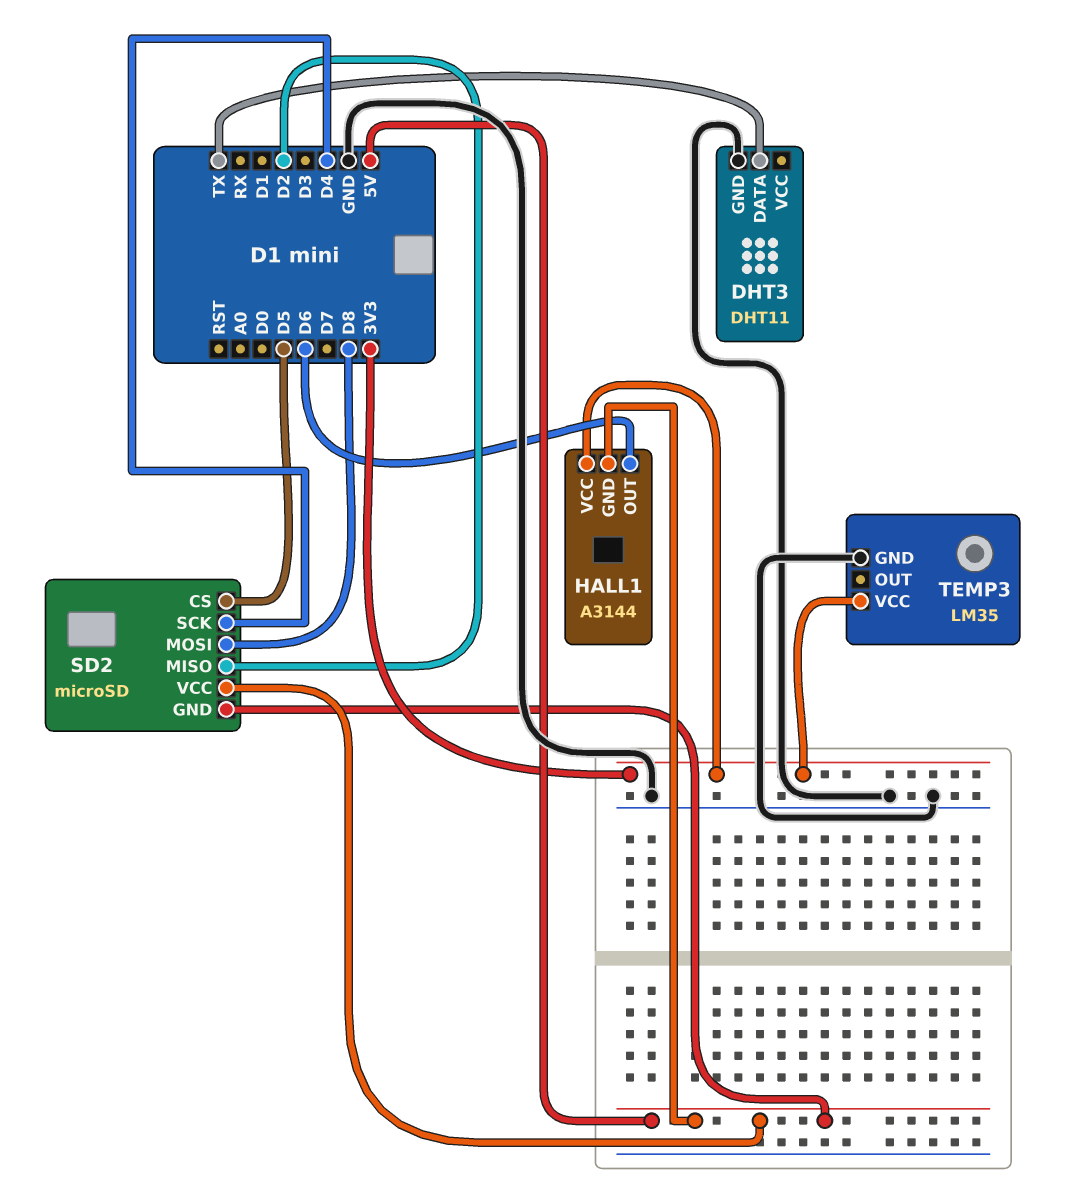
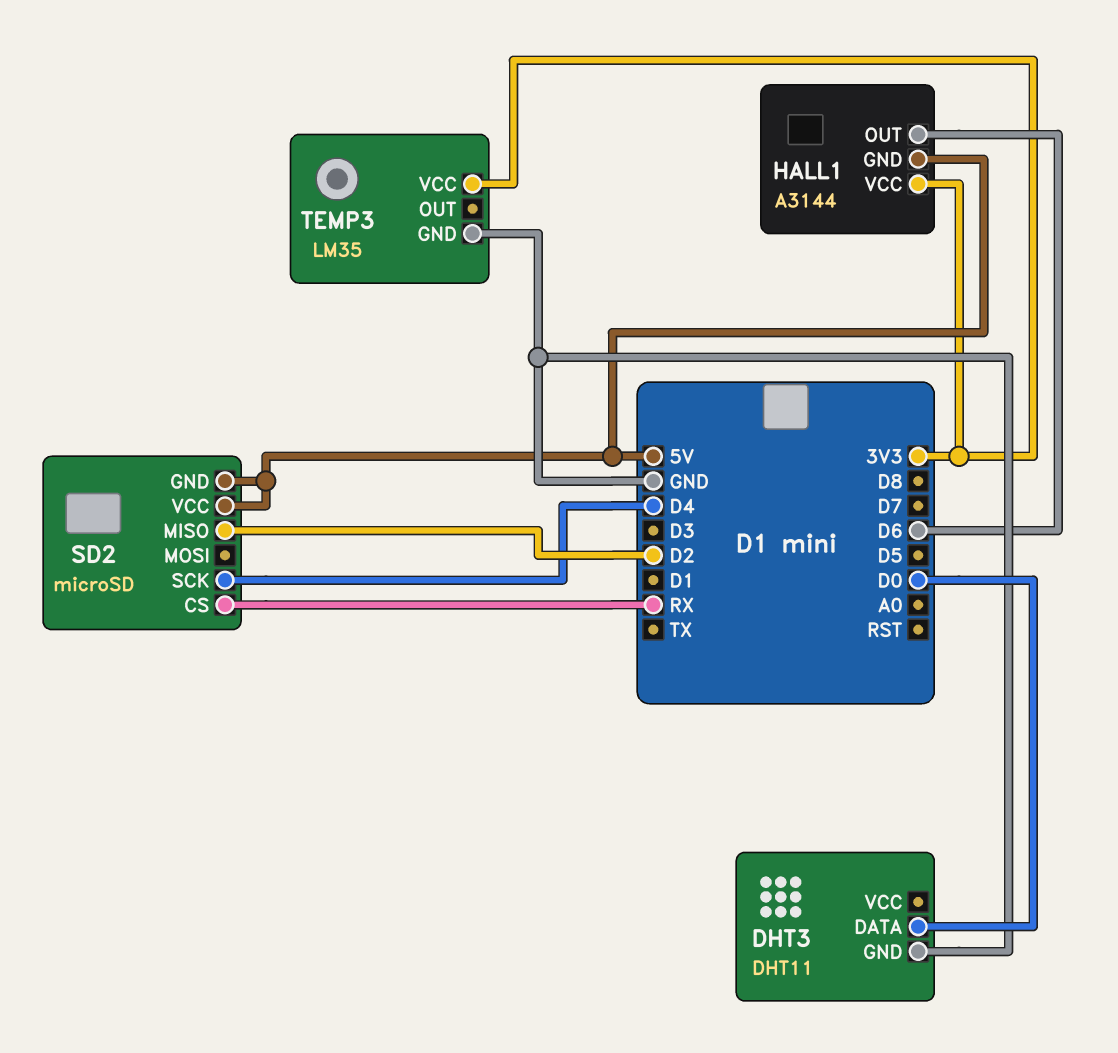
DHT3 pin DATA: TX -> D0
SD2 pin CS: D5 -> RX
SD2 pin MOSI: D8 -> none

